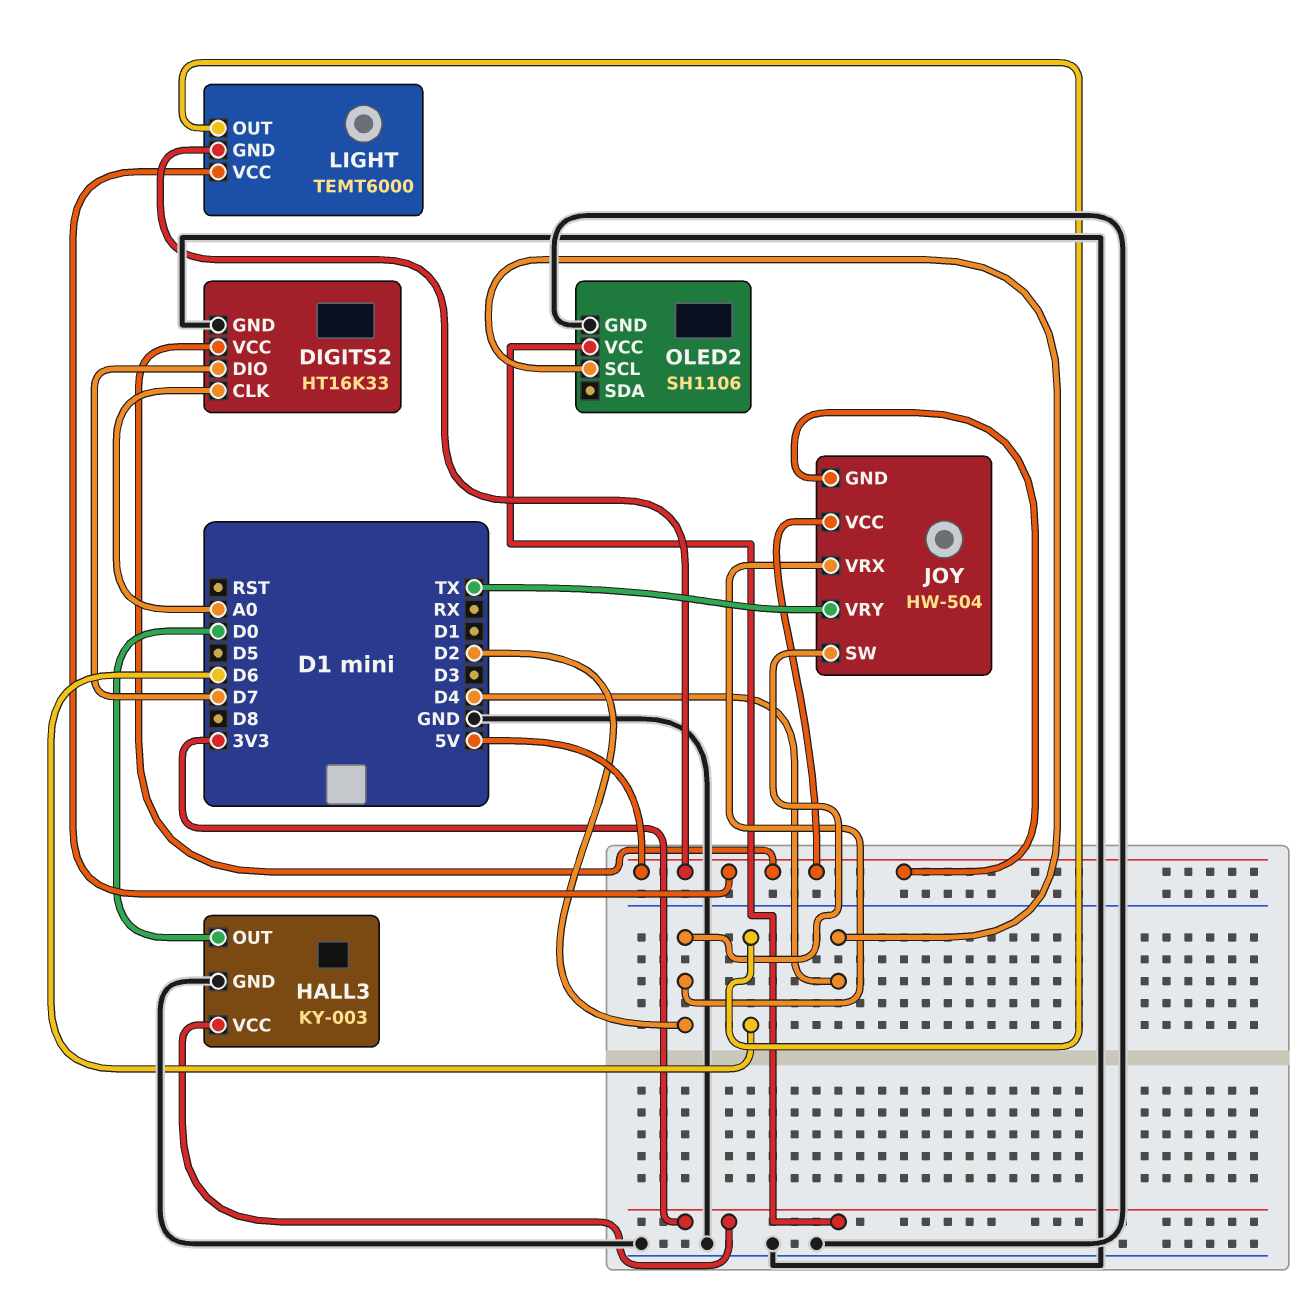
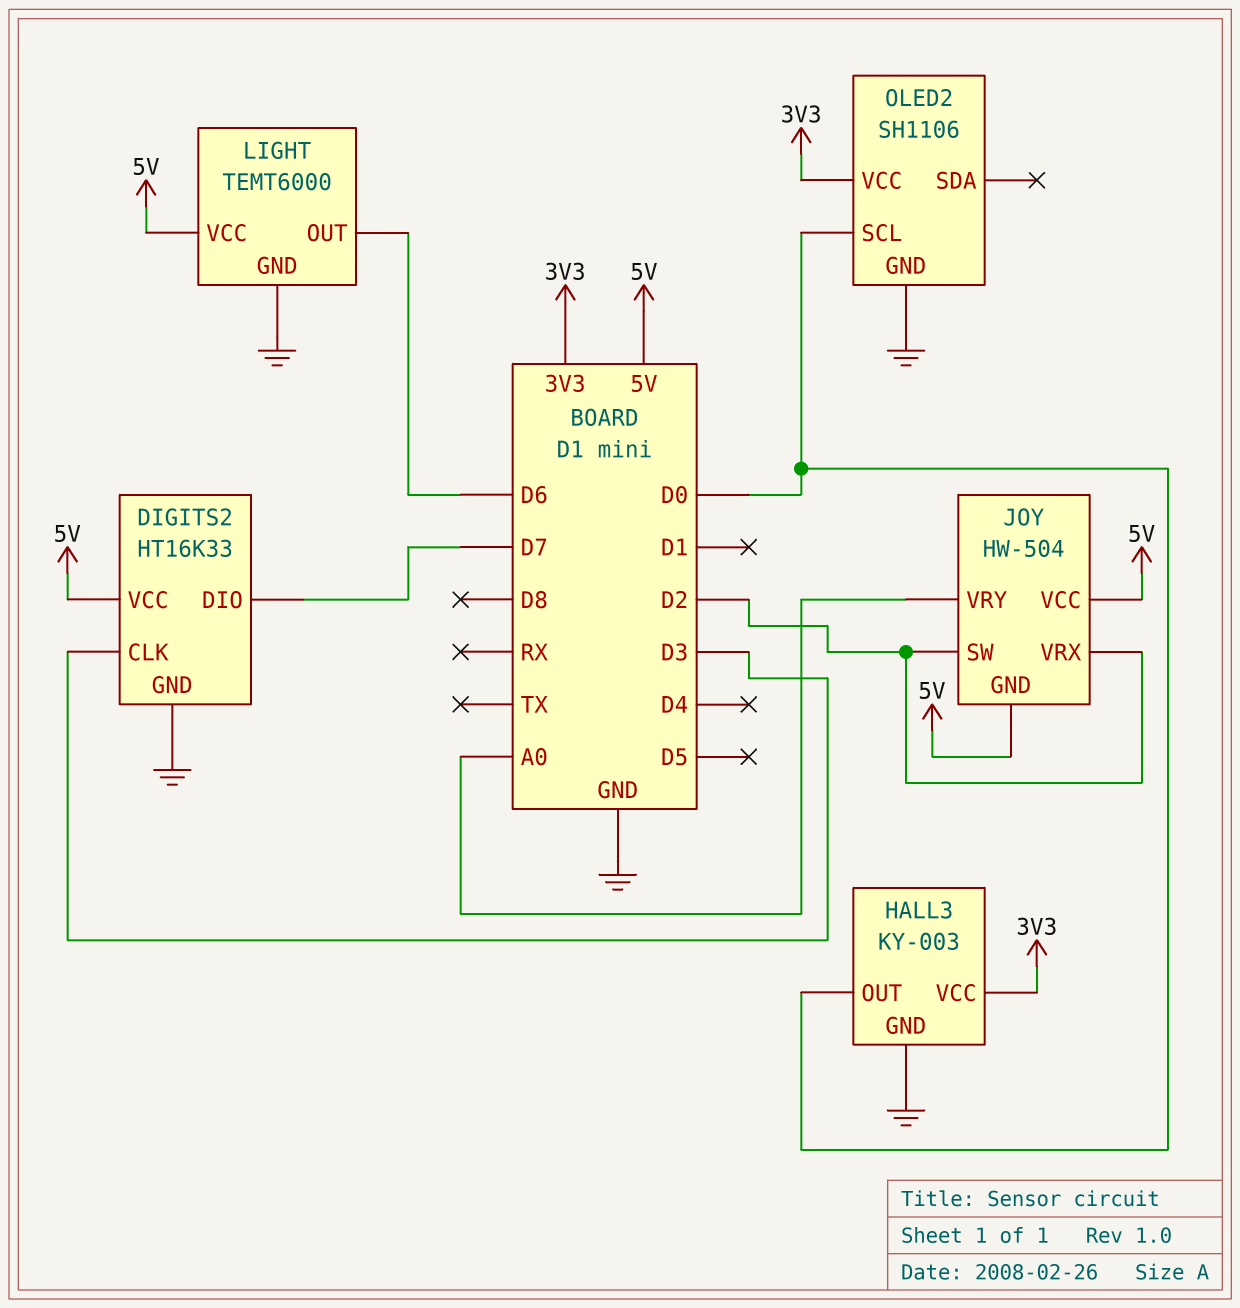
DIGITS2 pin CLK: A0 -> D3
JOY pin VRY: TX -> A0
LIGHT pin GND: 5V -> GND
OLED2 pin SCL: D4 -> D0

